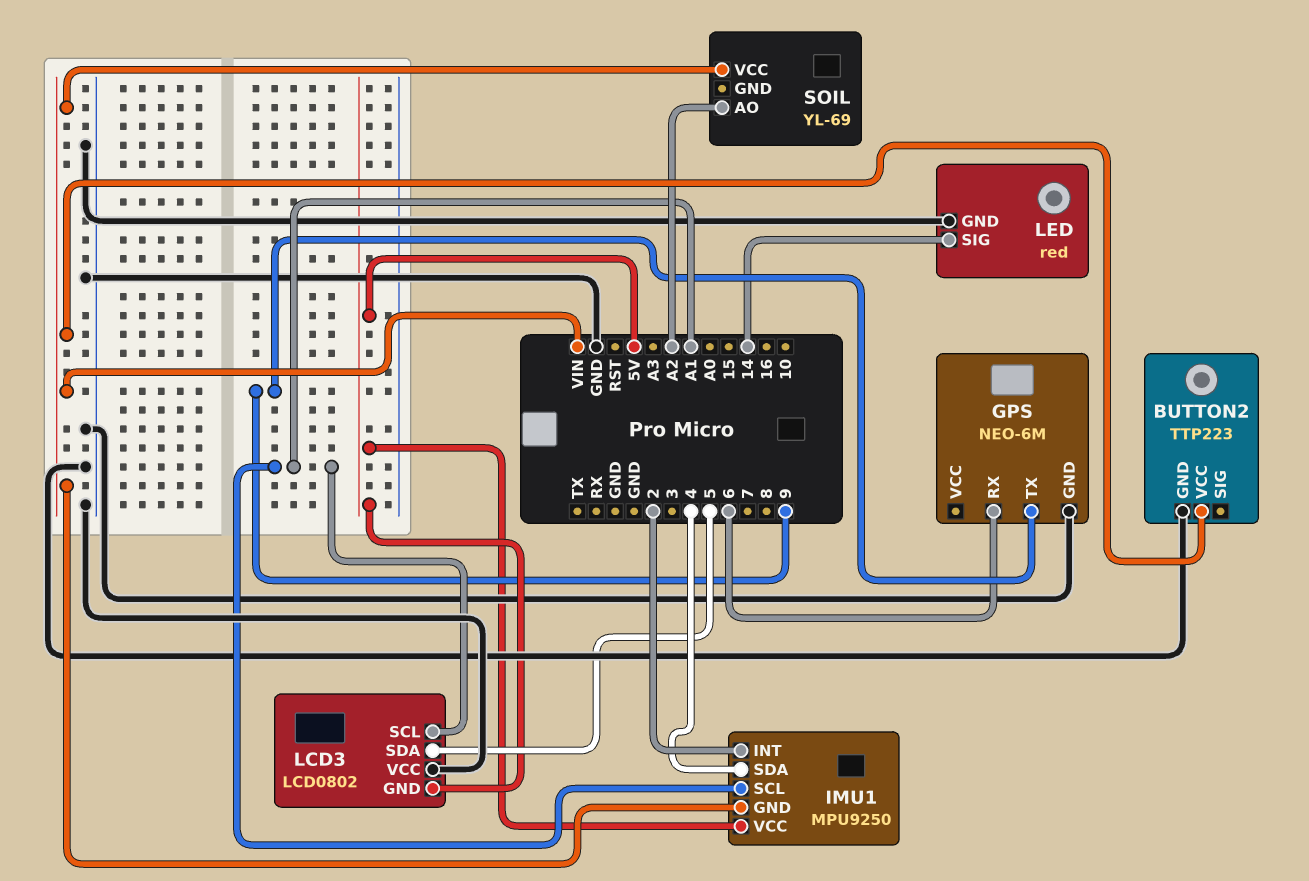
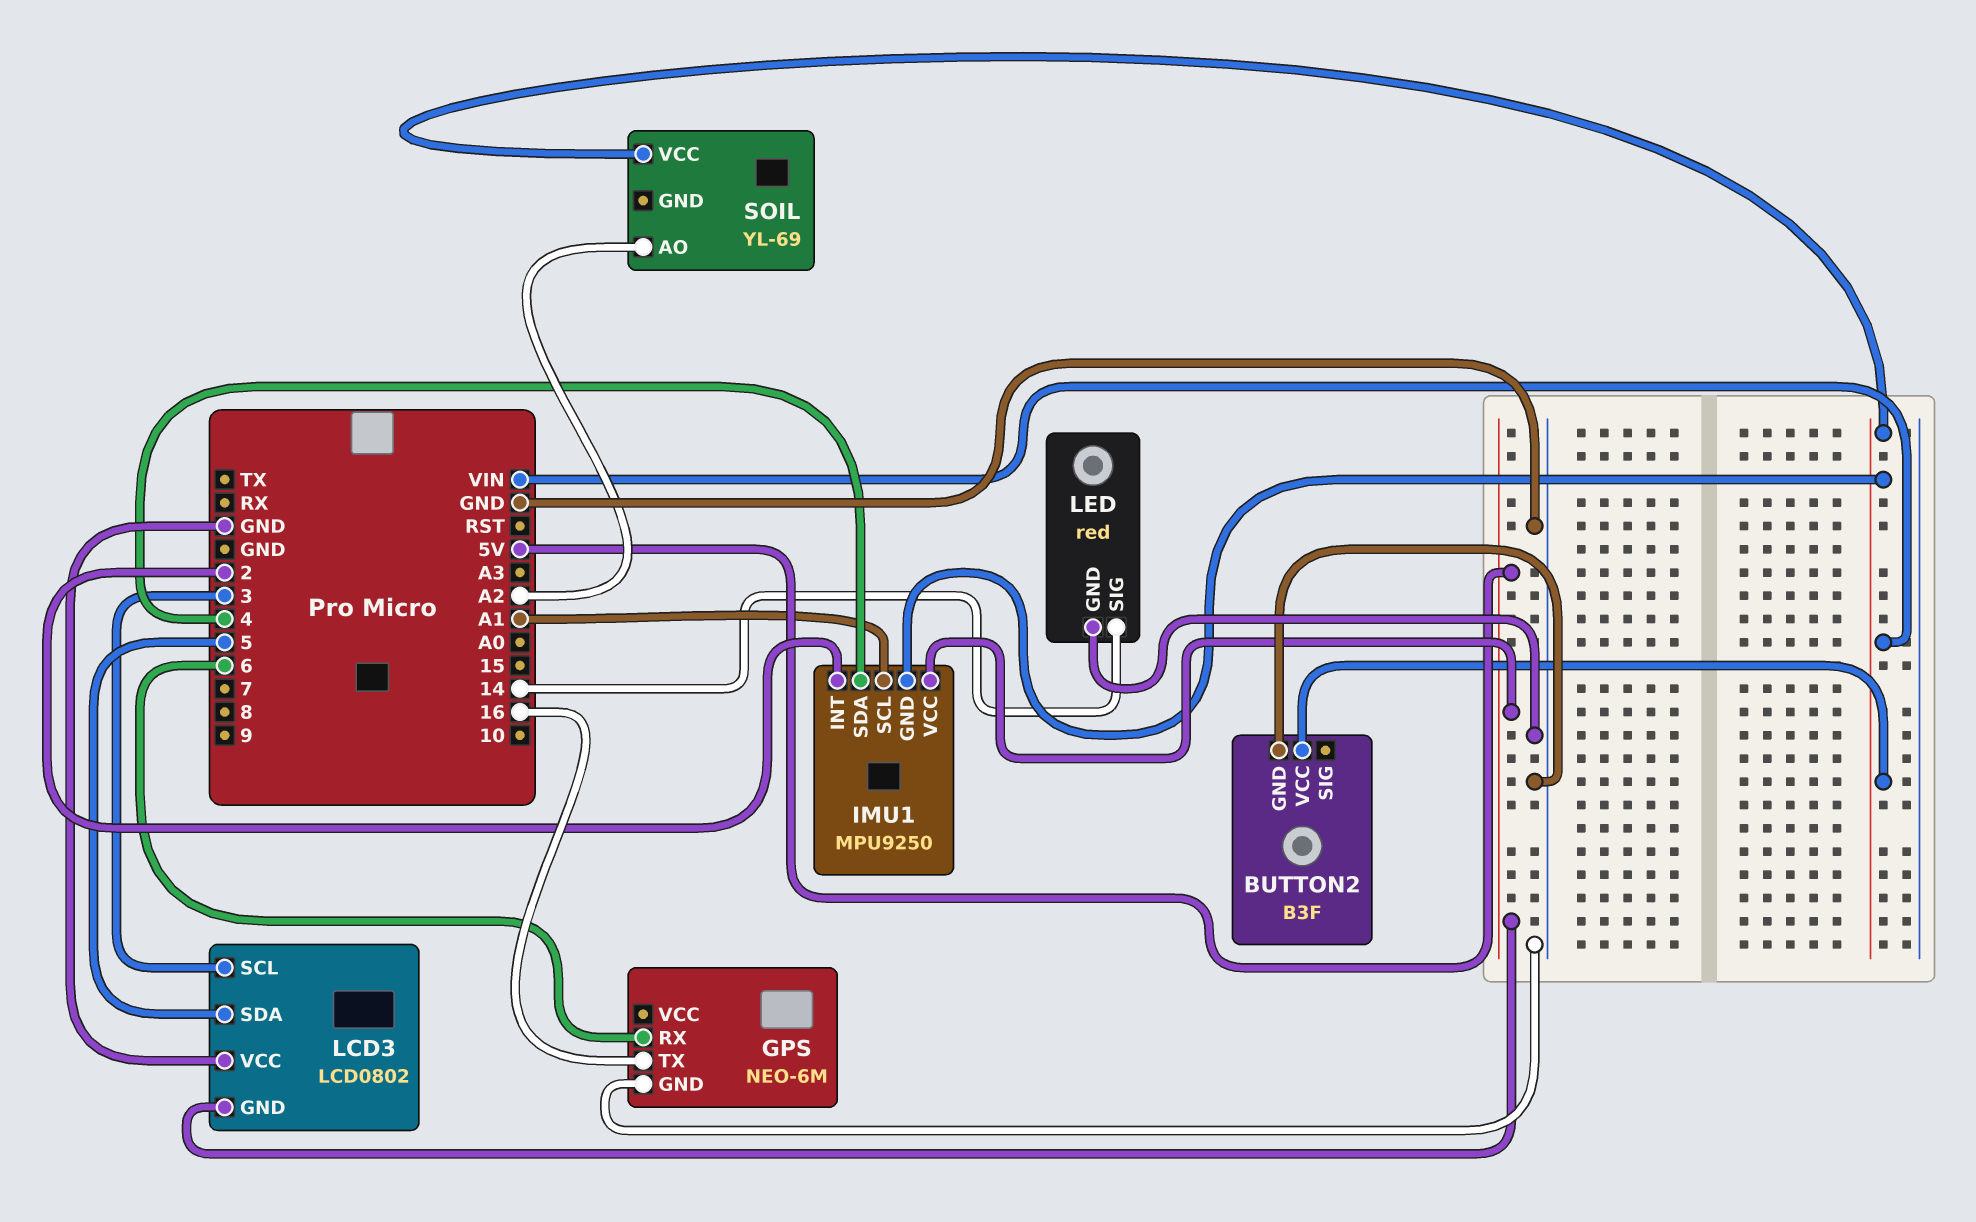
BUTTON2: TTP223 -> B3F
GPS pin TX: 9 -> 16
LCD3 pin SCL: A1 -> 3

